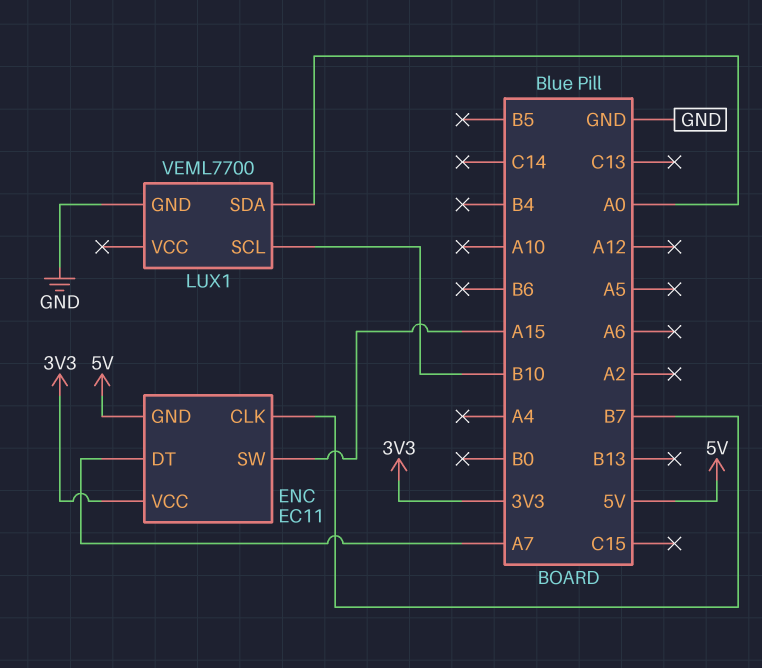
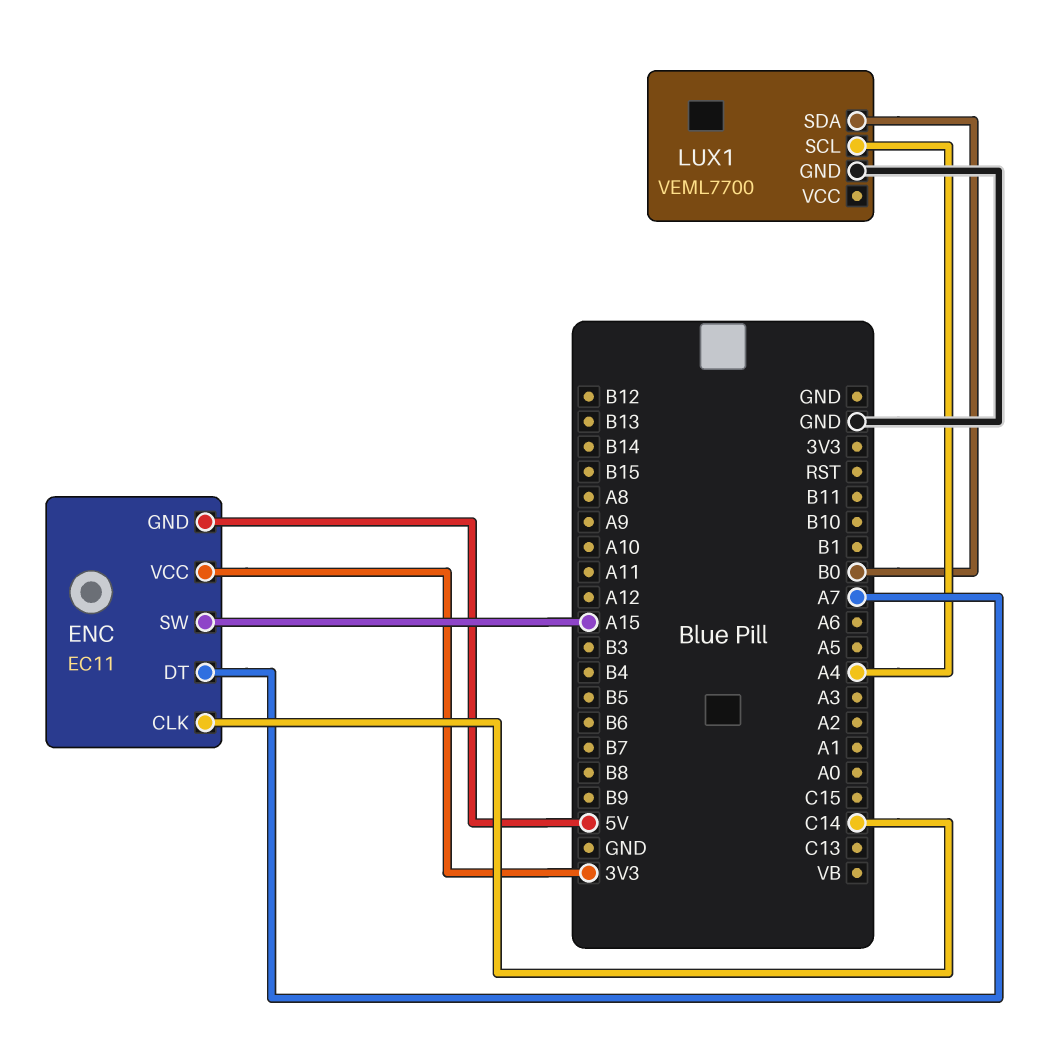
ENC pin CLK: B7 -> C14
LUX1 pin SCL: B10 -> A4
LUX1 pin SDA: A0 -> B0

